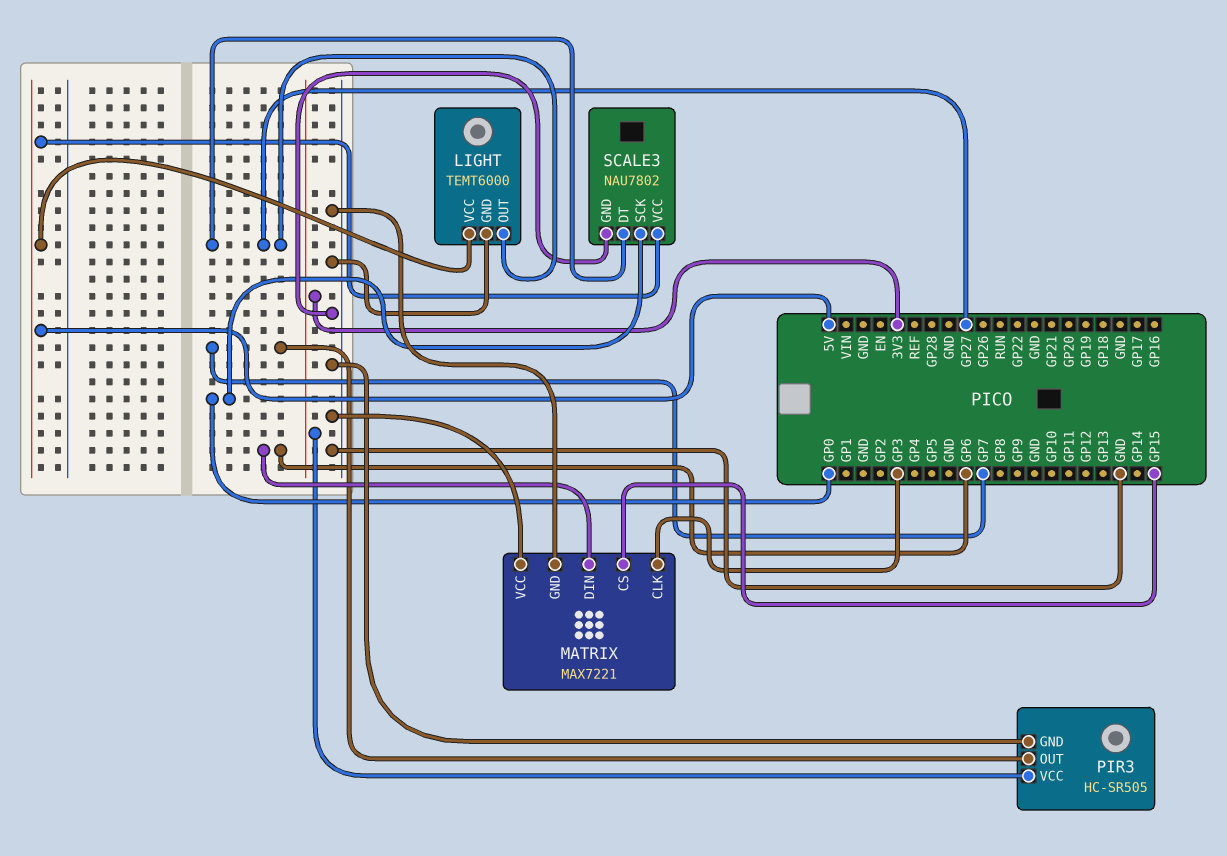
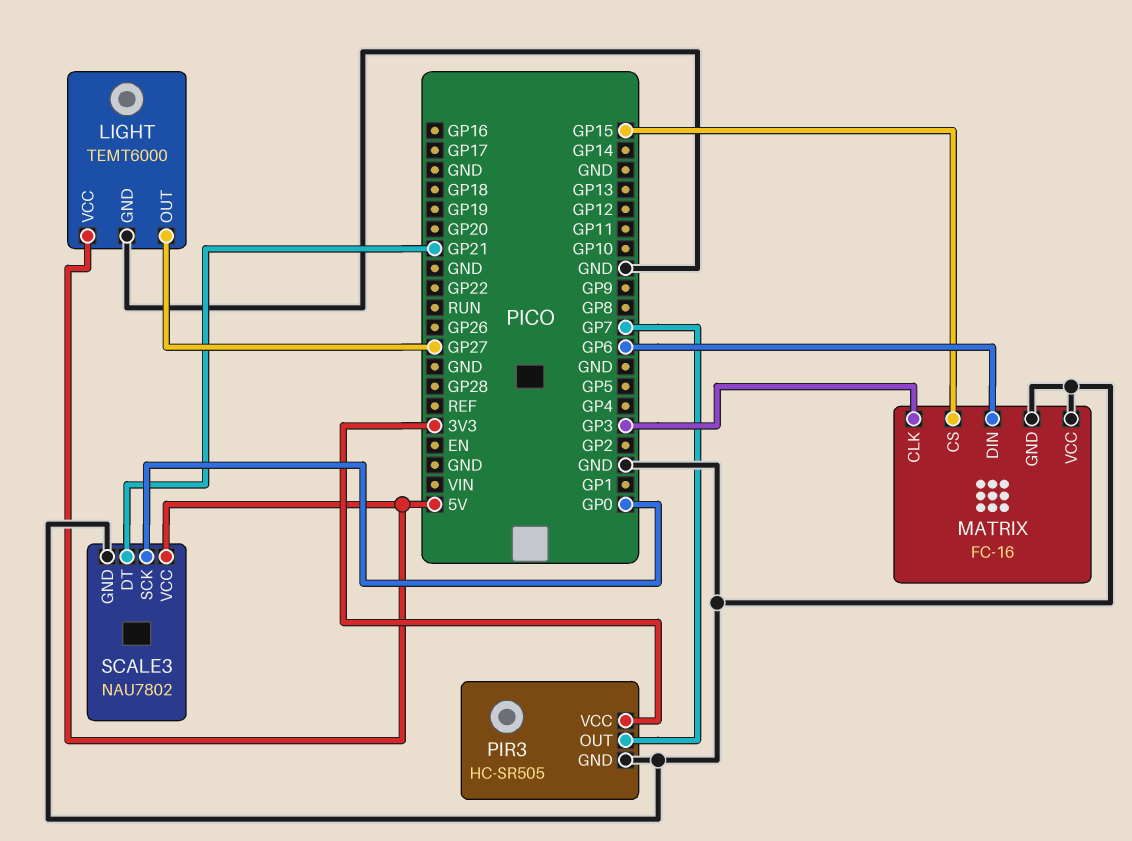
MATRIX: MAX7221 -> FC-16
SCALE3 pin DT: GP27 -> GP21

